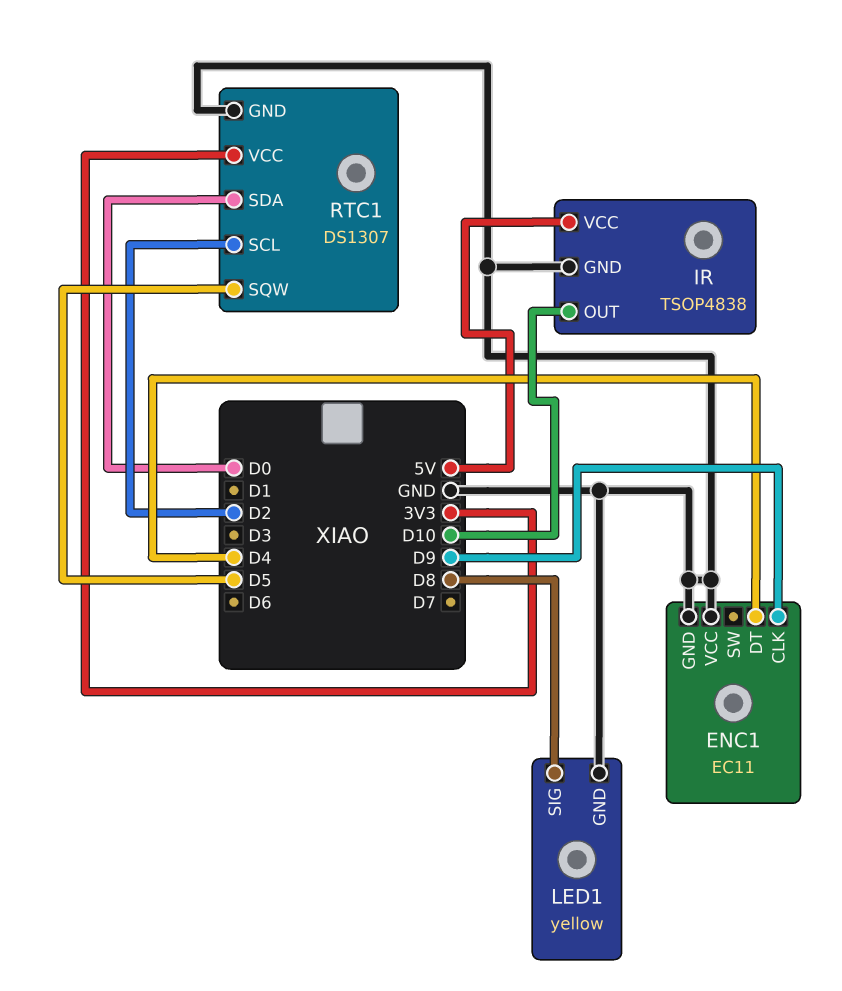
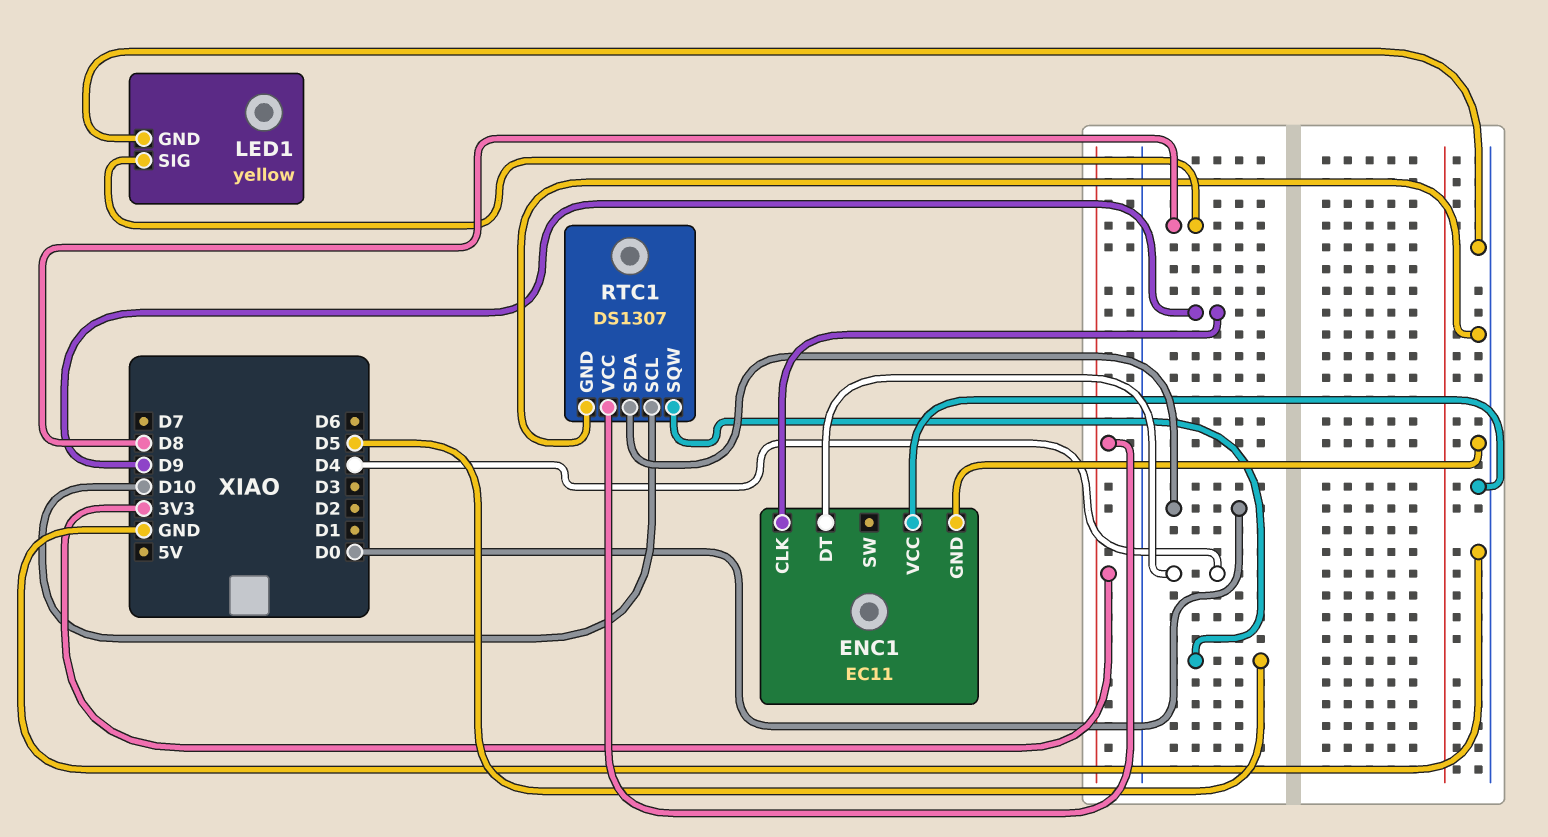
IR: TSOP4838 -> none
IR pin GND: GND -> none
IR pin OUT: D10 -> none
IR pin VCC: 5V -> none
RTC1 pin SCL: D2 -> D10

